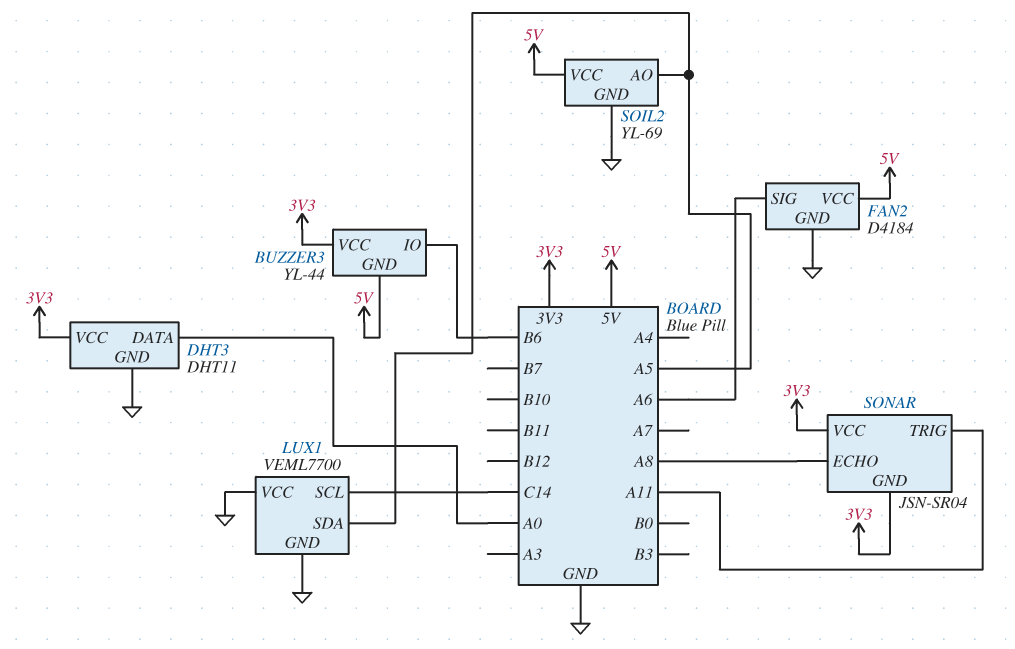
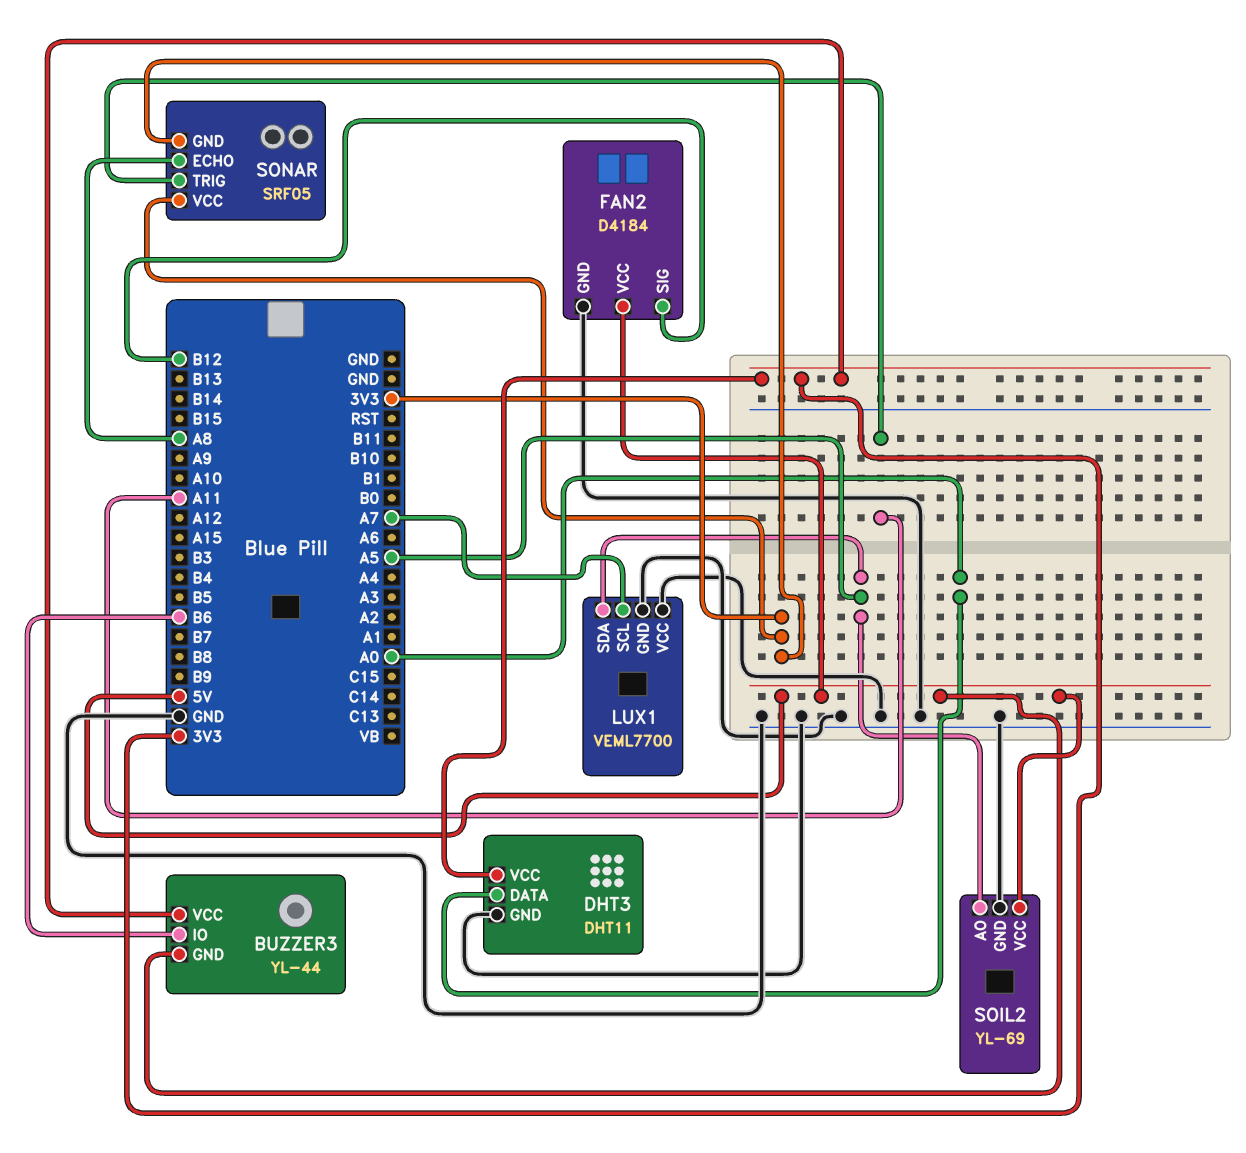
FAN2 pin SIG: A6 -> B12
LUX1 pin SCL: C14 -> A7
SONAR: JSN-SR04 -> SRF05

